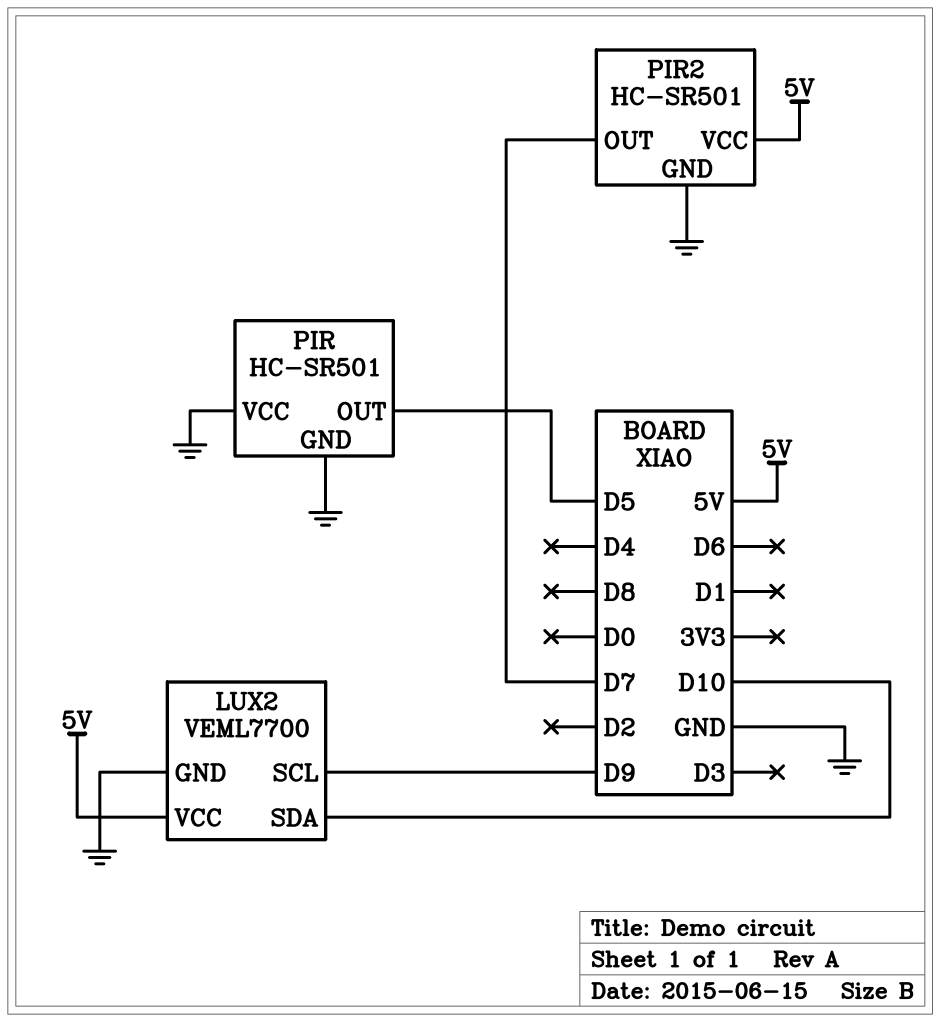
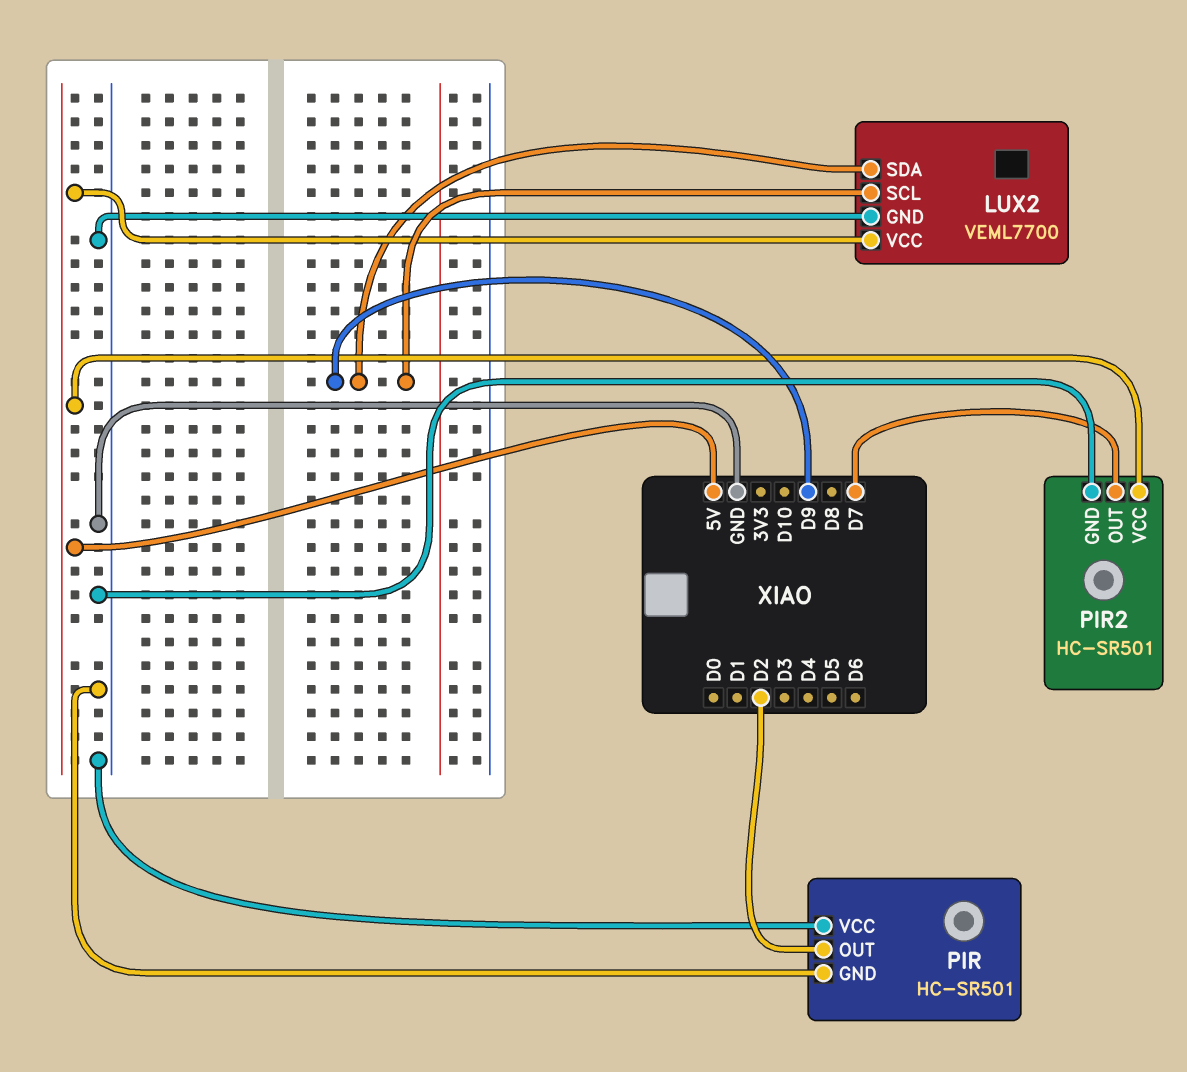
LUX2 pin SDA: D10 -> D9
PIR pin OUT: D5 -> D2

